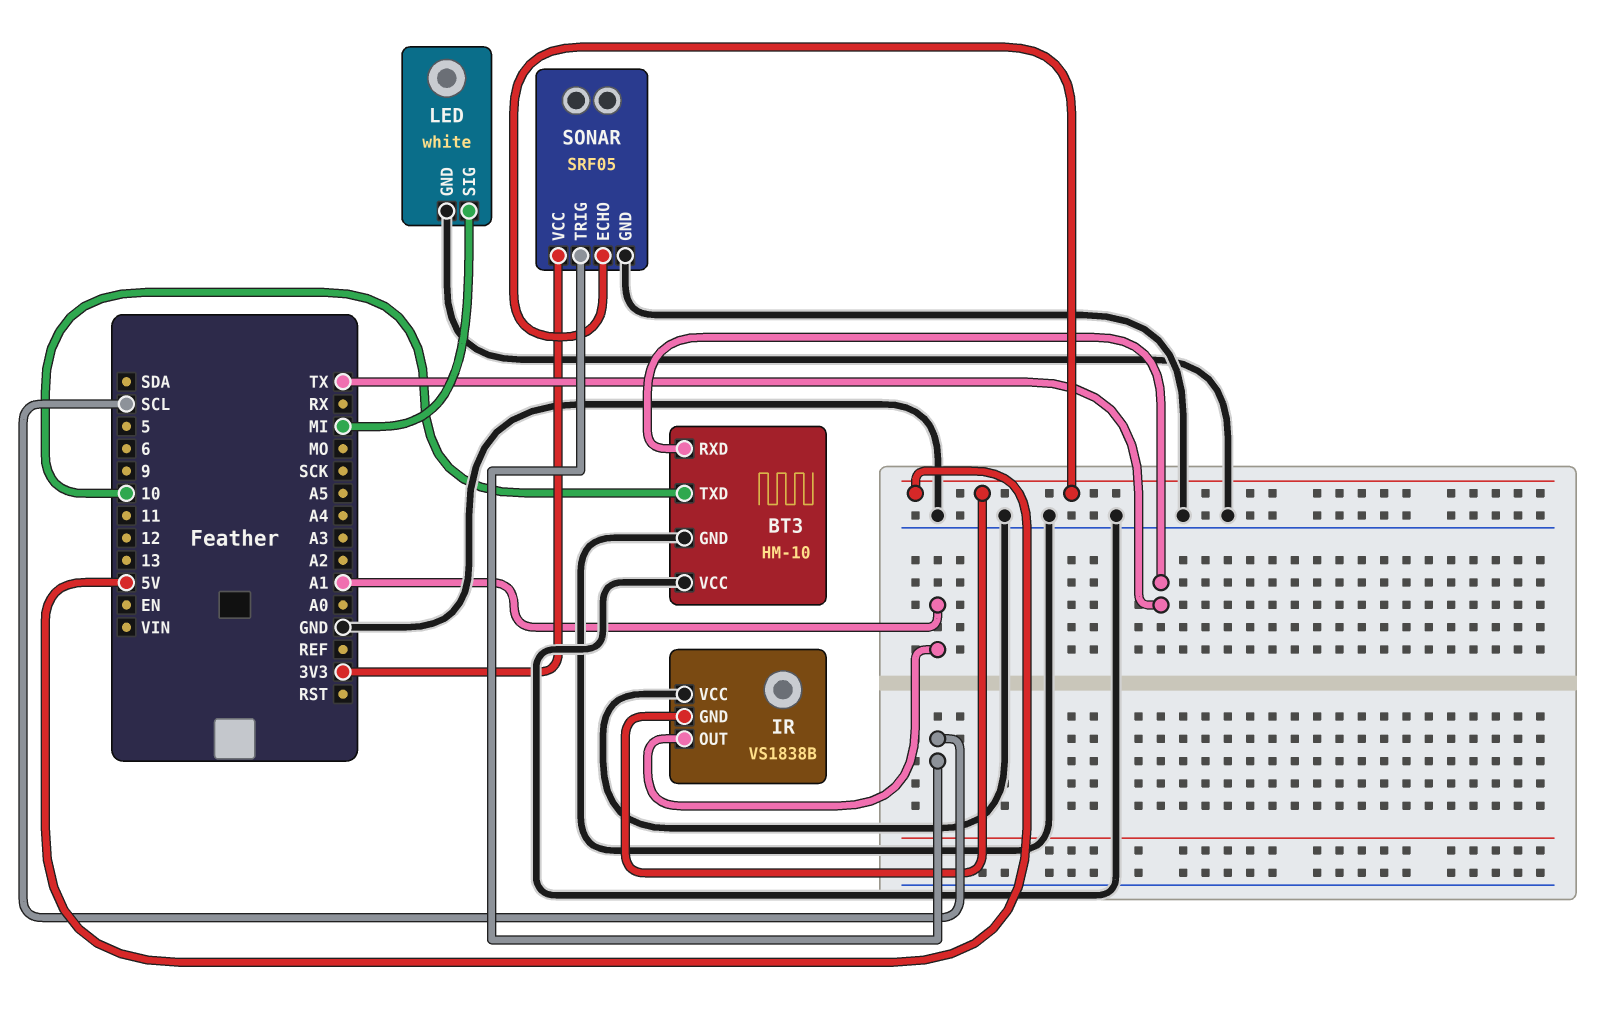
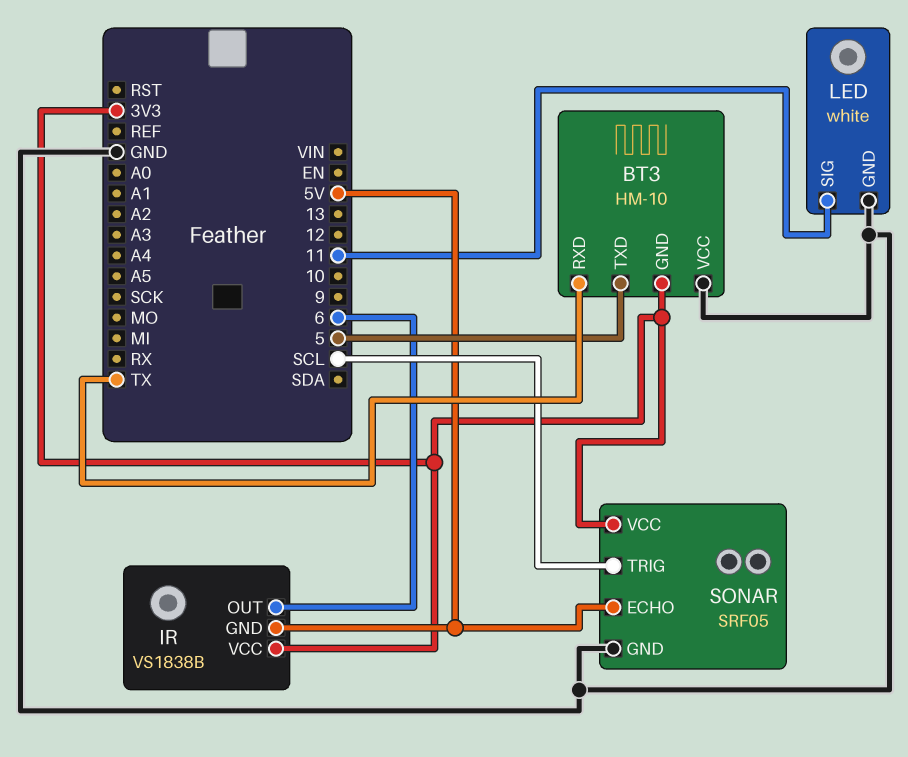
BT3 pin GND: GND -> 3V3
BT3 pin TXD: 10 -> 5
IR pin OUT: A1 -> 6
IR pin VCC: GND -> 3V3
LED pin SIG: MI -> 11

